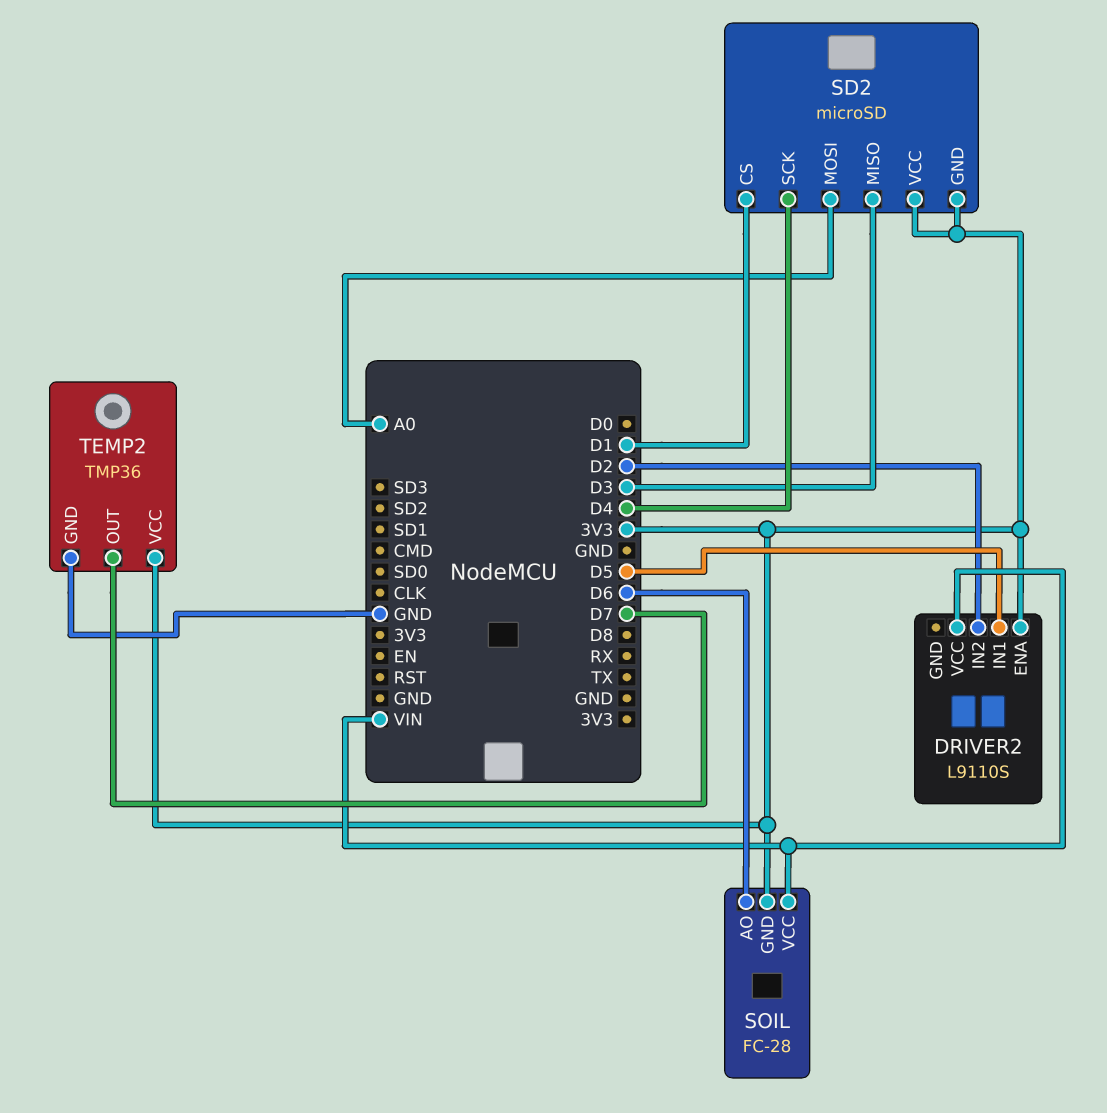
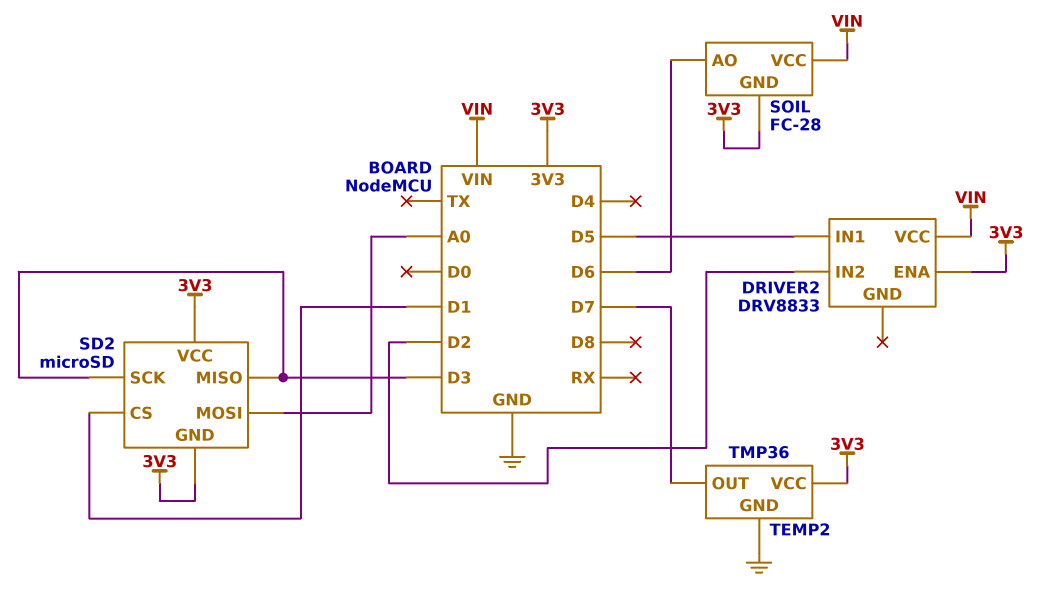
DRIVER2: L9110S -> DRV8833
SD2 pin SCK: D4 -> D3

